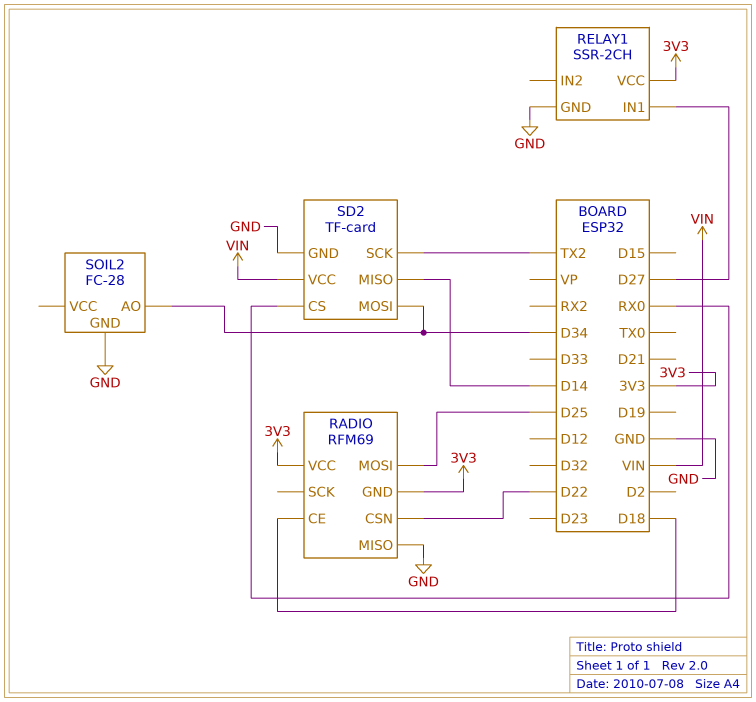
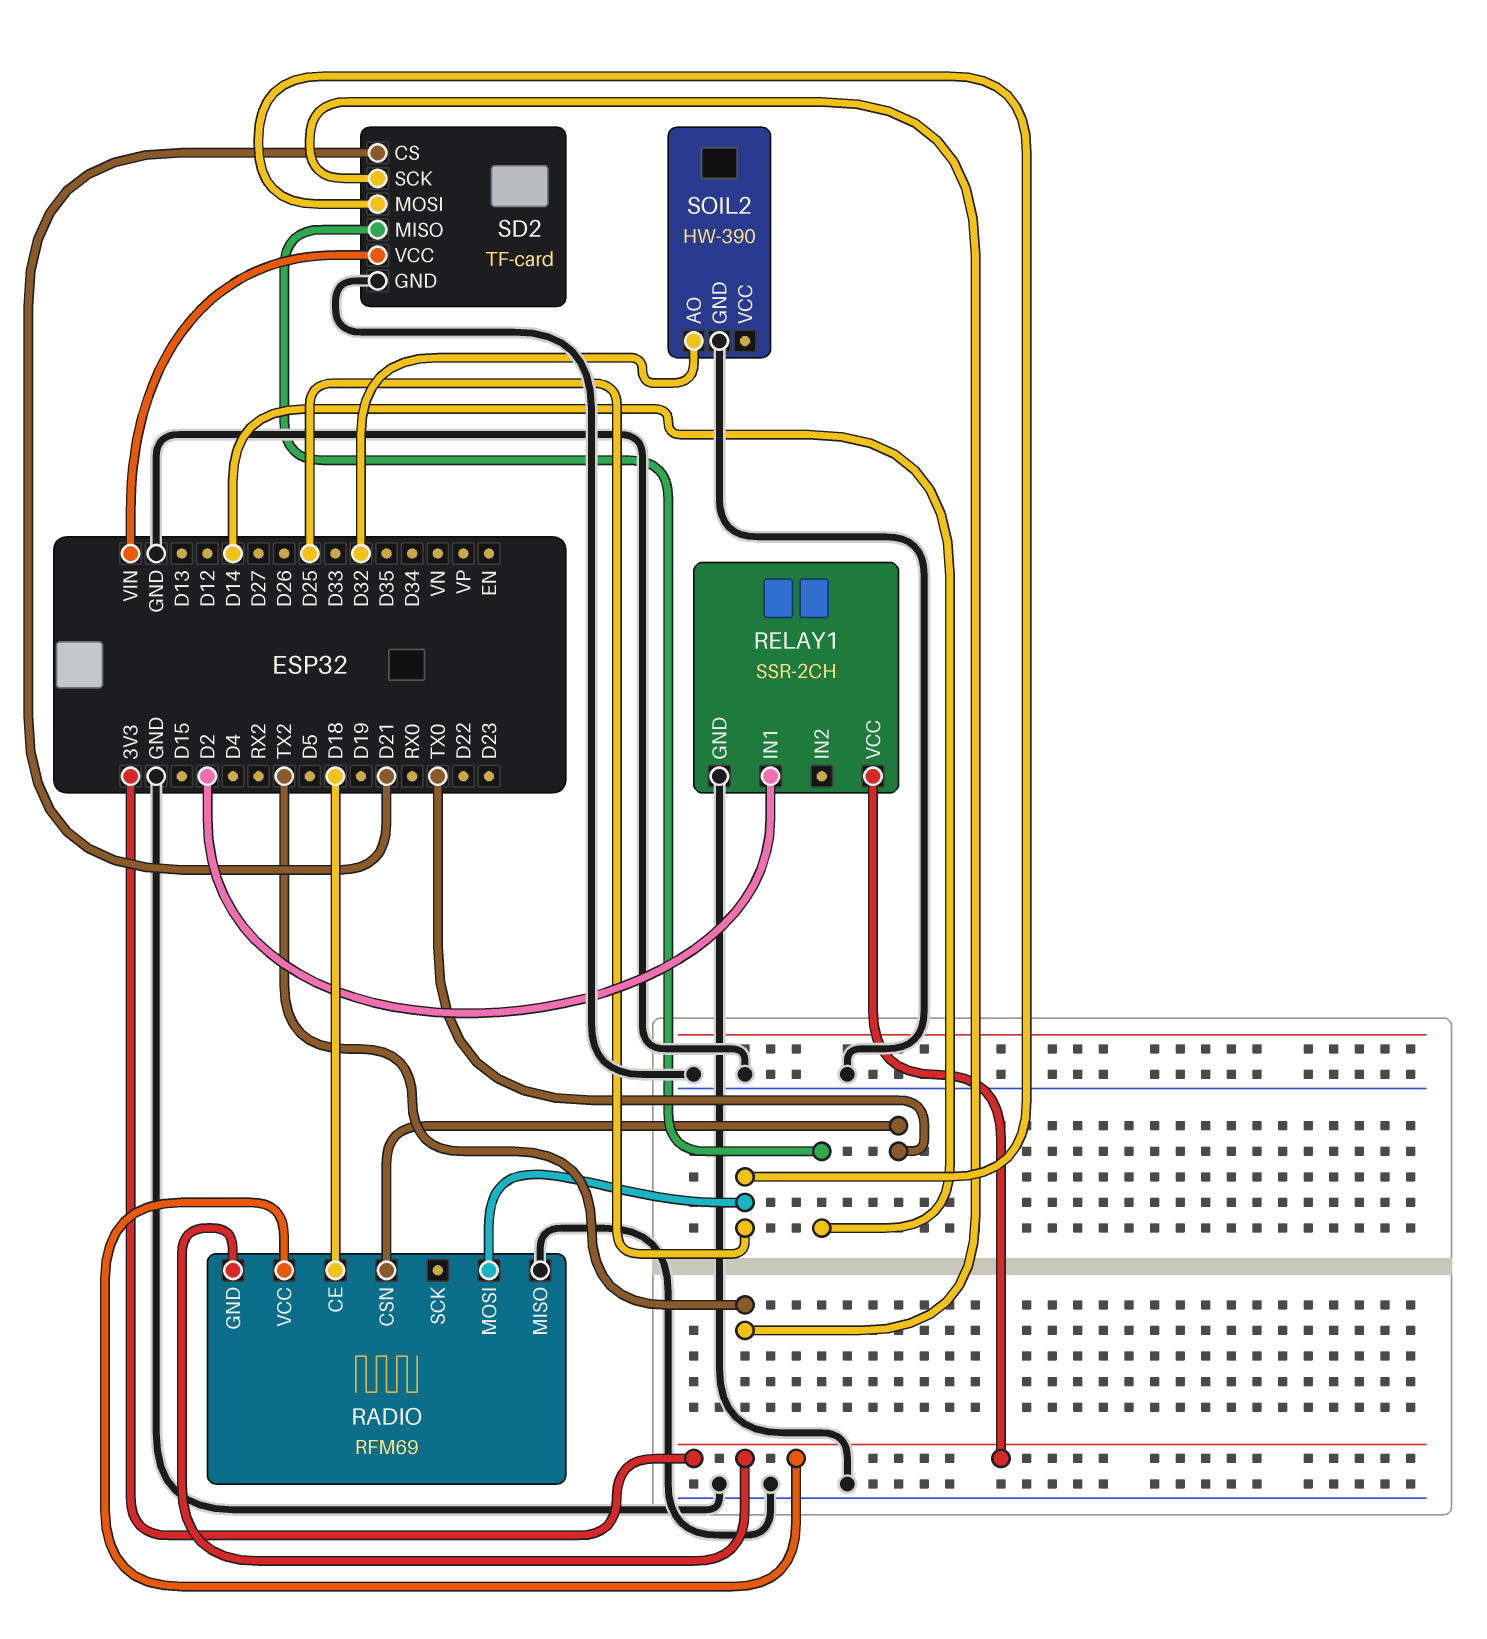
RADIO pin CSN: D22 -> TX0
RELAY1 pin IN1: D27 -> D2
SD2 pin CS: RX0 -> D21
SD2 pin MOSI: D34 -> D25
SOIL2: FC-28 -> HW-390
SOIL2 pin AO: D34 -> D32

